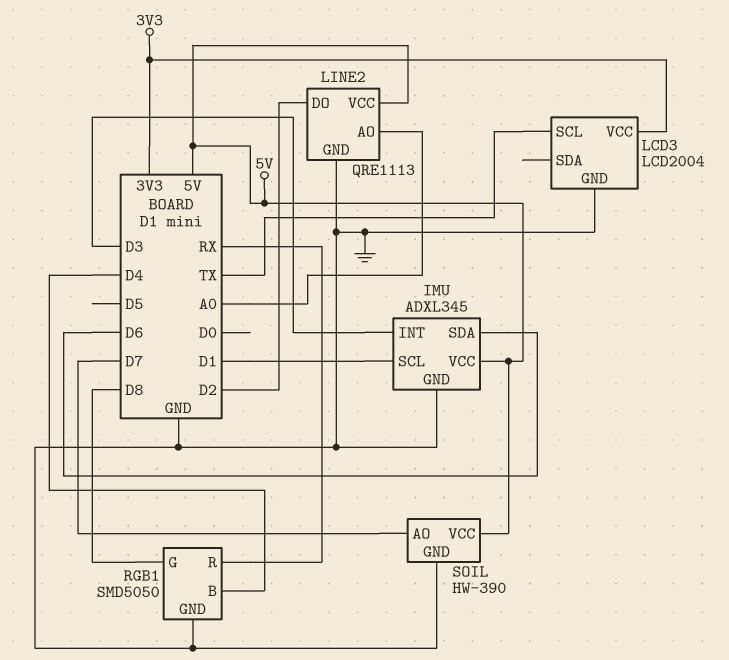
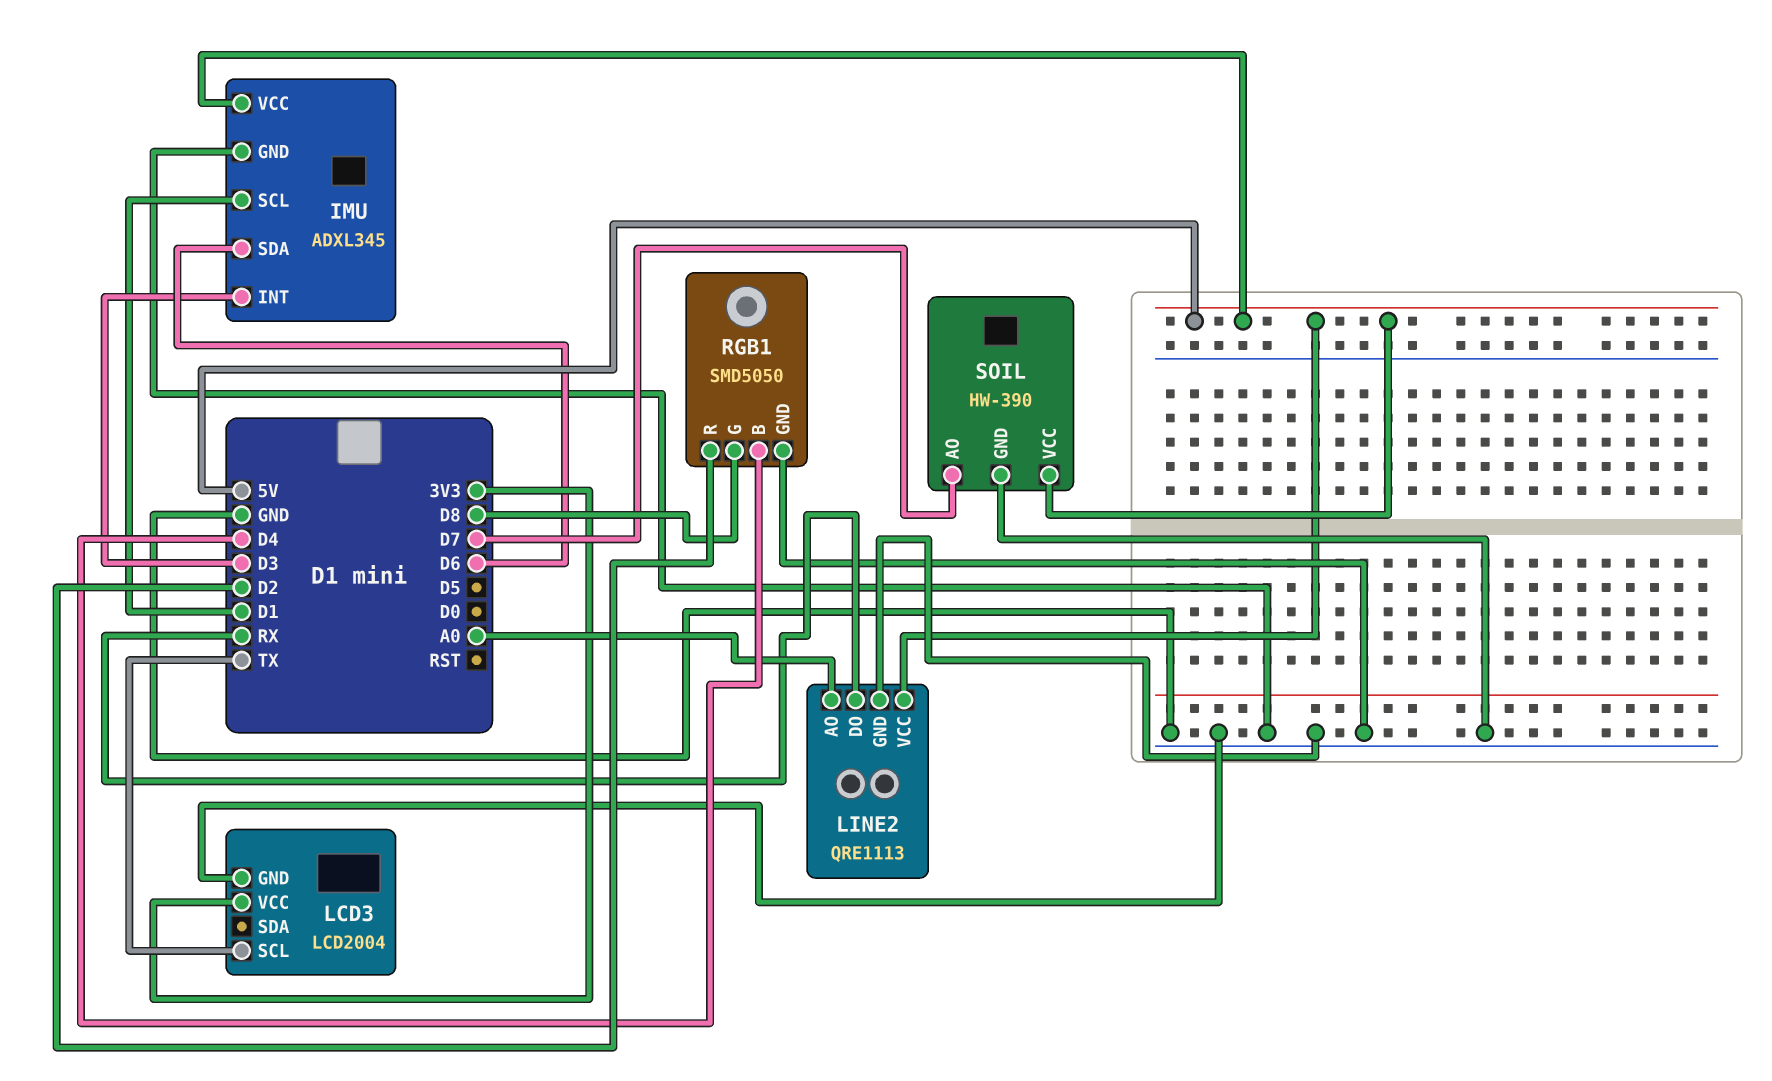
LINE2 pin DO: D2 -> RX
RGB1 pin R: RX -> D2

